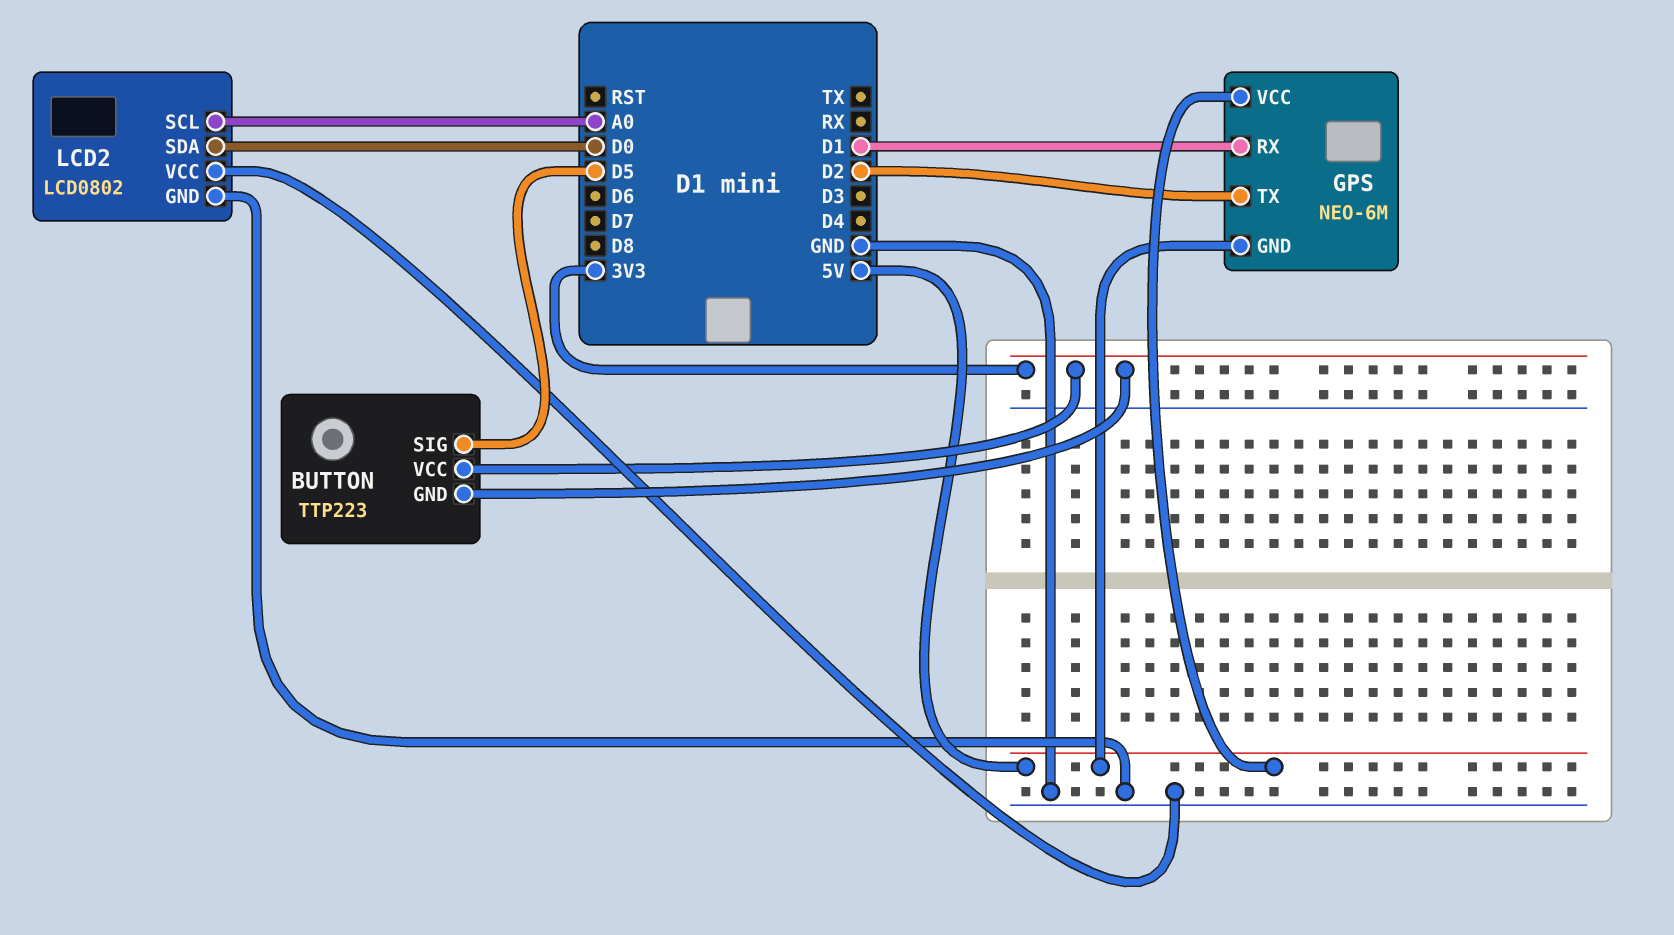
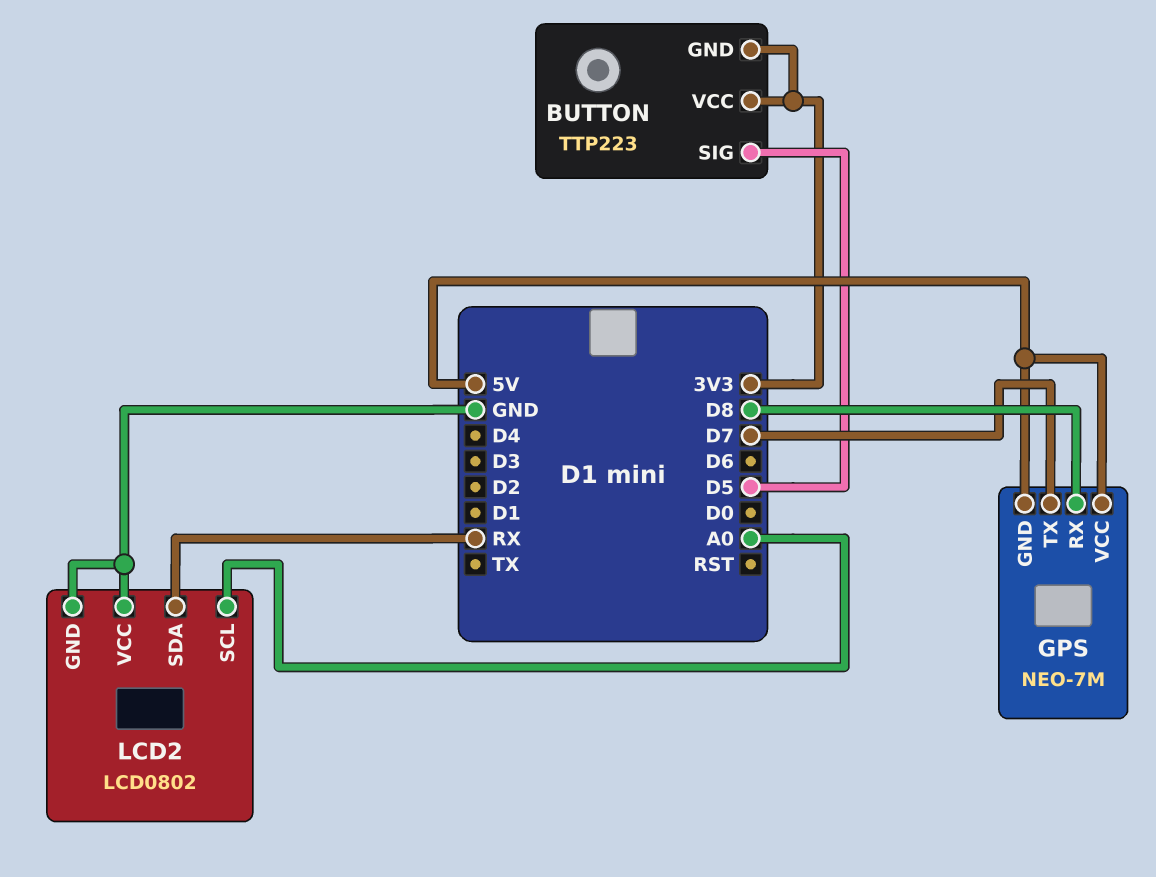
GPS: NEO-6M -> NEO-7M
GPS pin RX: D1 -> D8
GPS pin TX: D2 -> D7
LCD2 pin SDA: D0 -> RX

